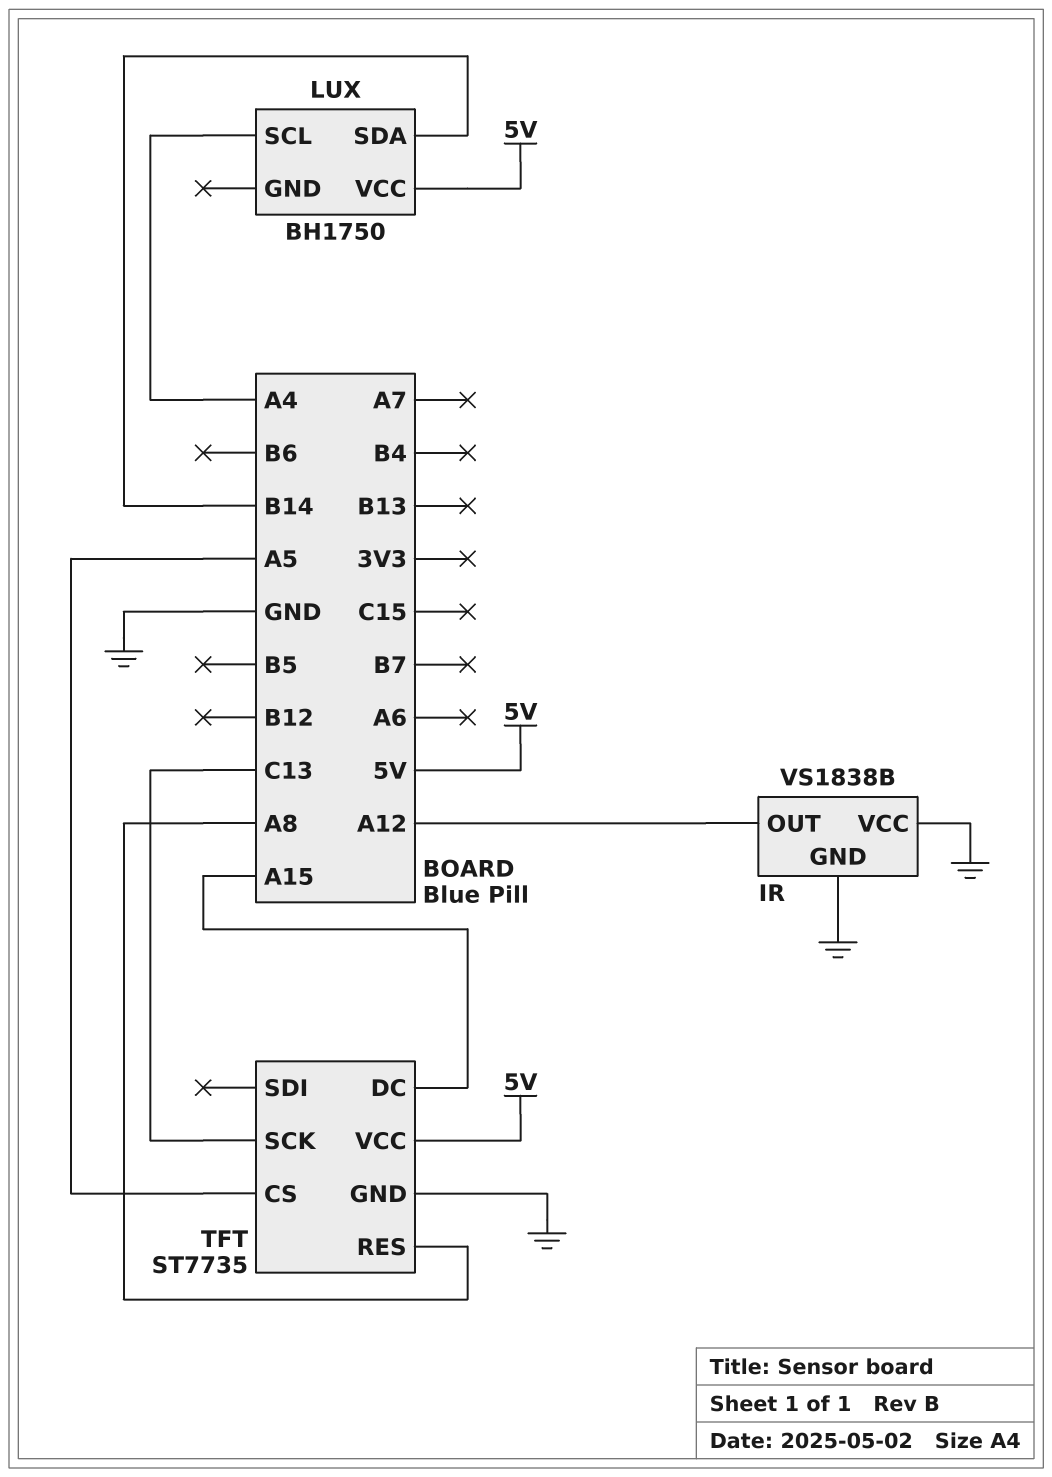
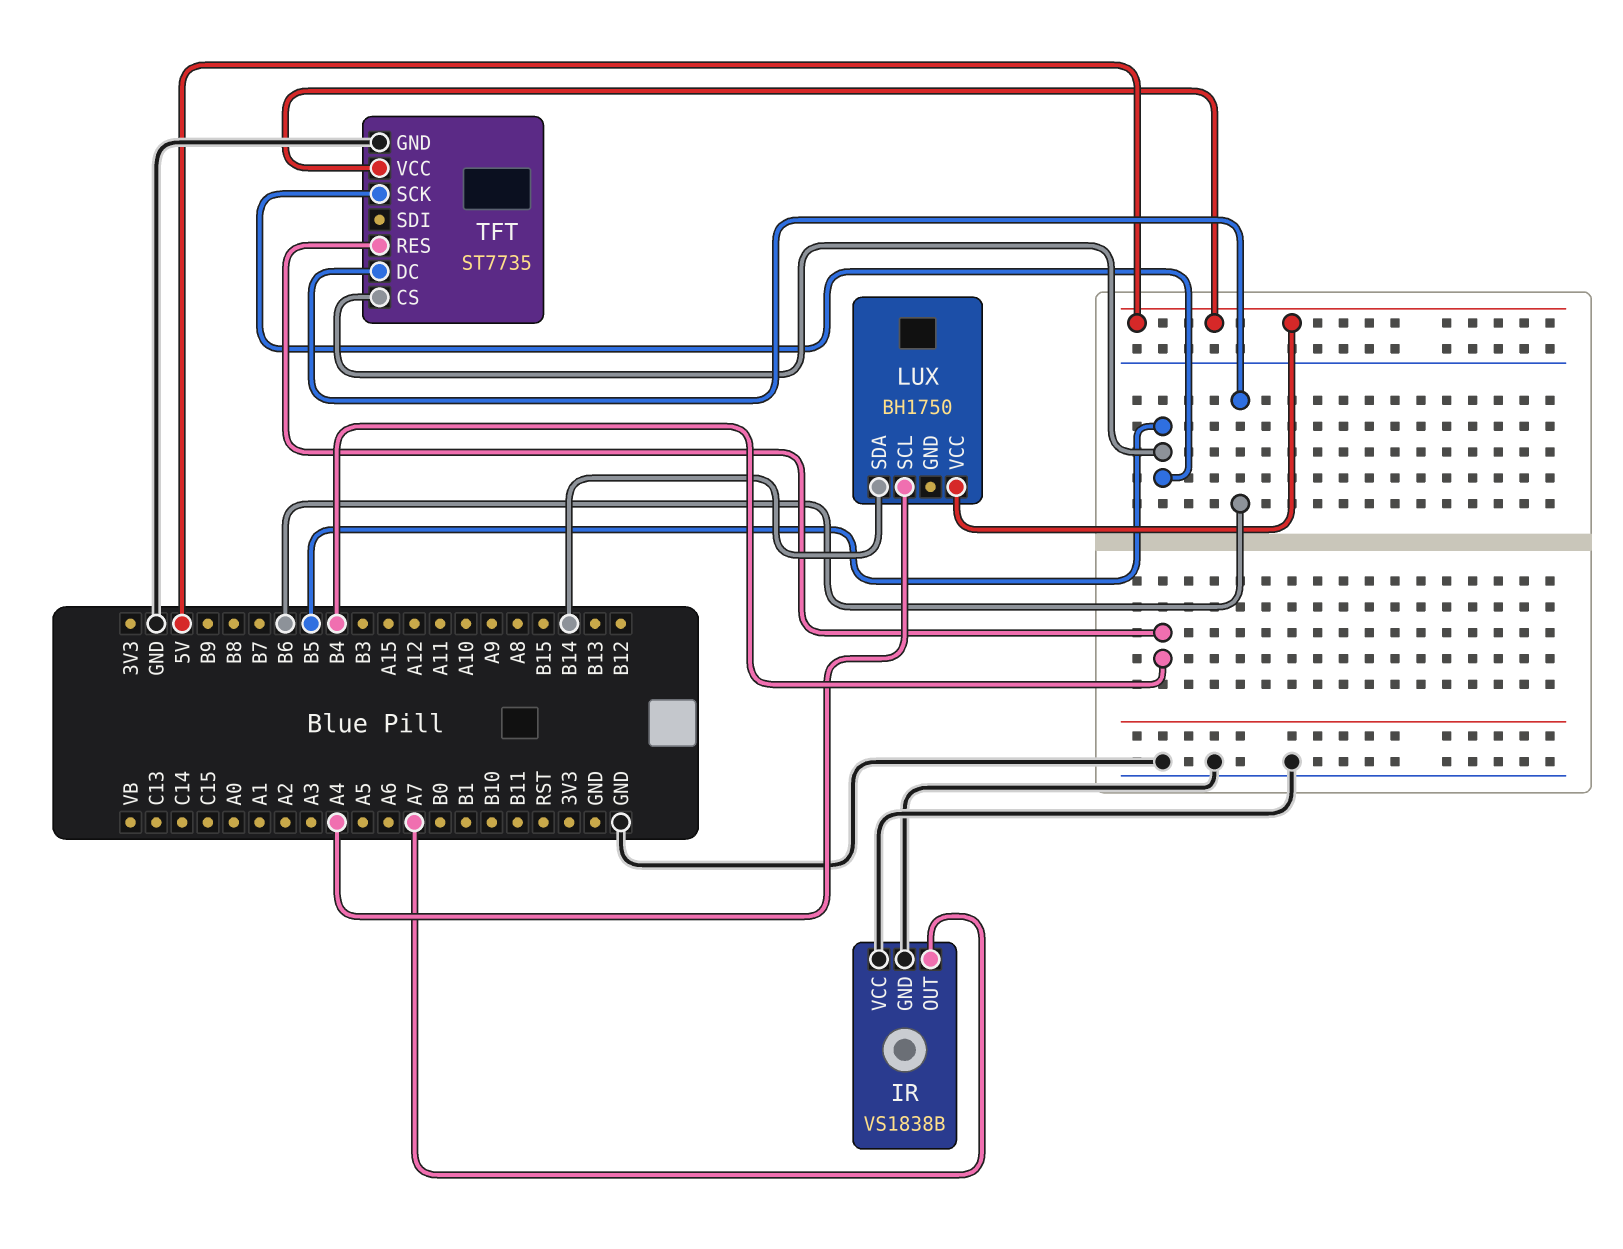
IR pin OUT: A12 -> A7
TFT pin CS: A5 -> B5
TFT pin DC: A15 -> B6
TFT pin RES: A8 -> B4
TFT pin SCK: C13 -> B5

